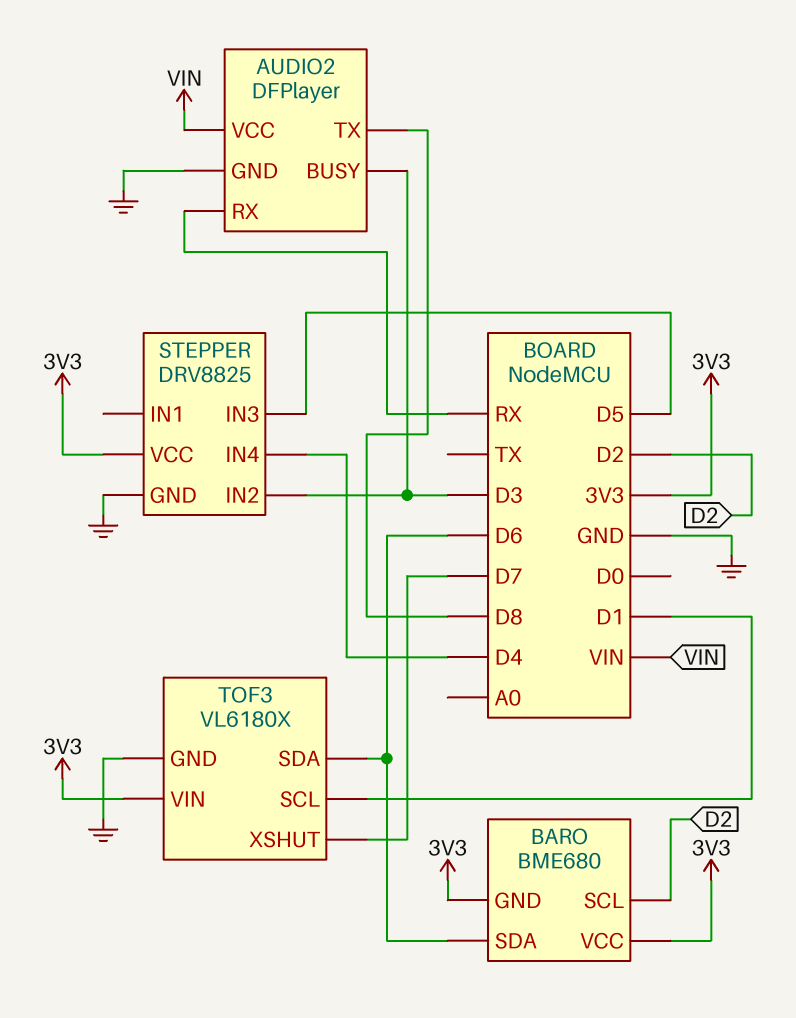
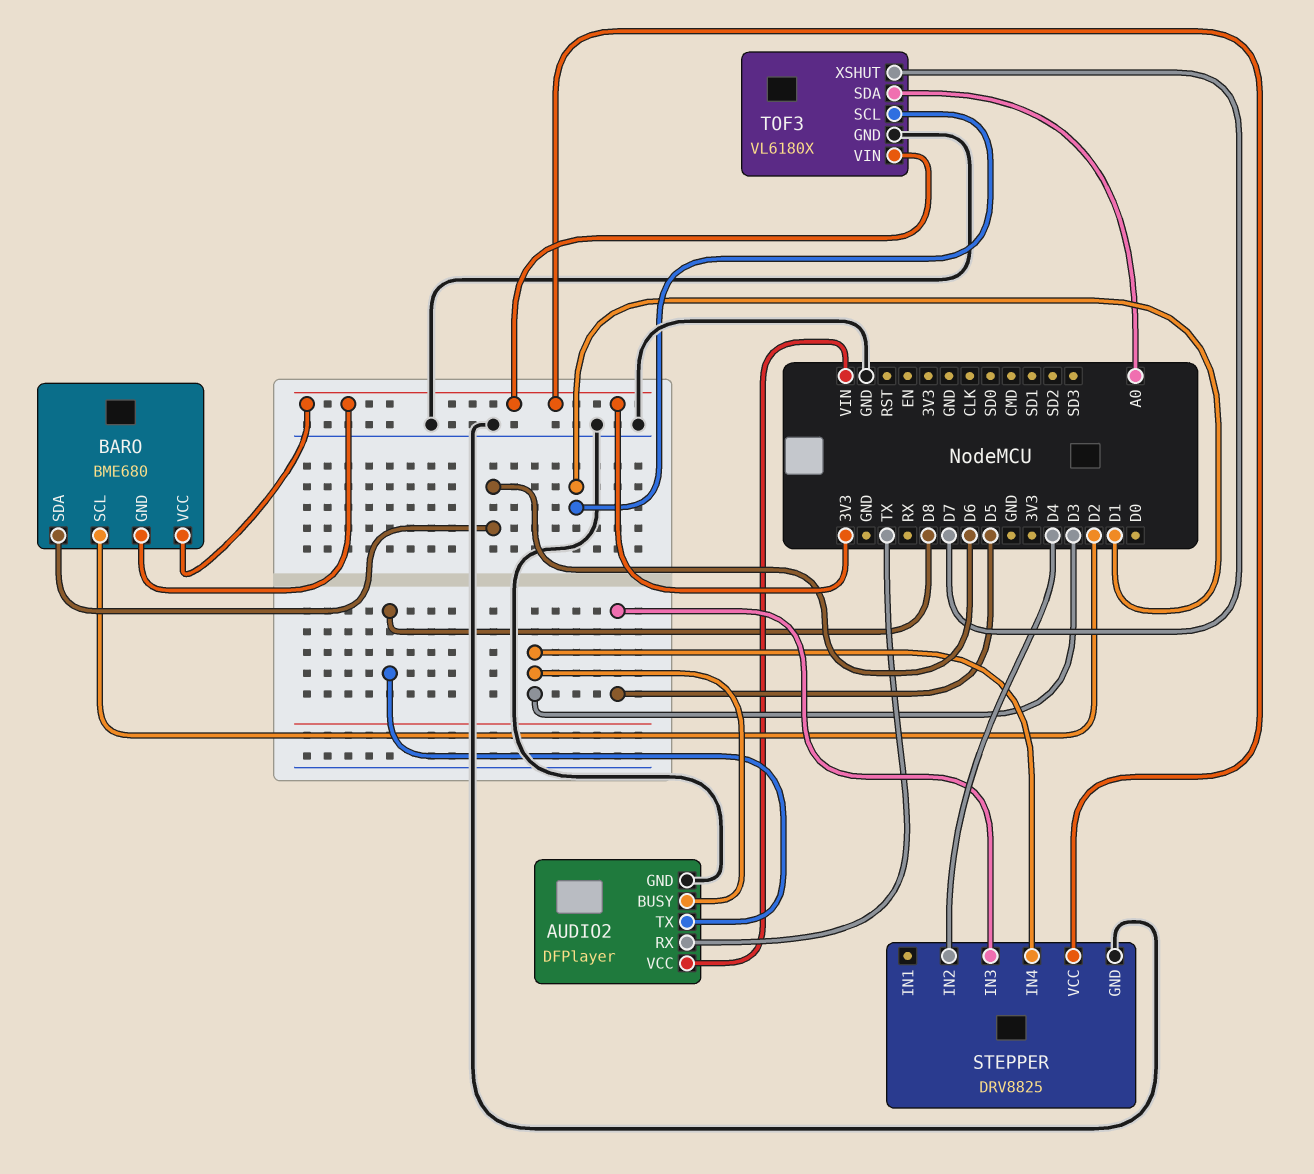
AUDIO2 pin RX: RX -> TX
STEPPER pin IN2: D3 -> D4
STEPPER pin IN4: D4 -> D3
TOF3 pin SDA: D6 -> A0

